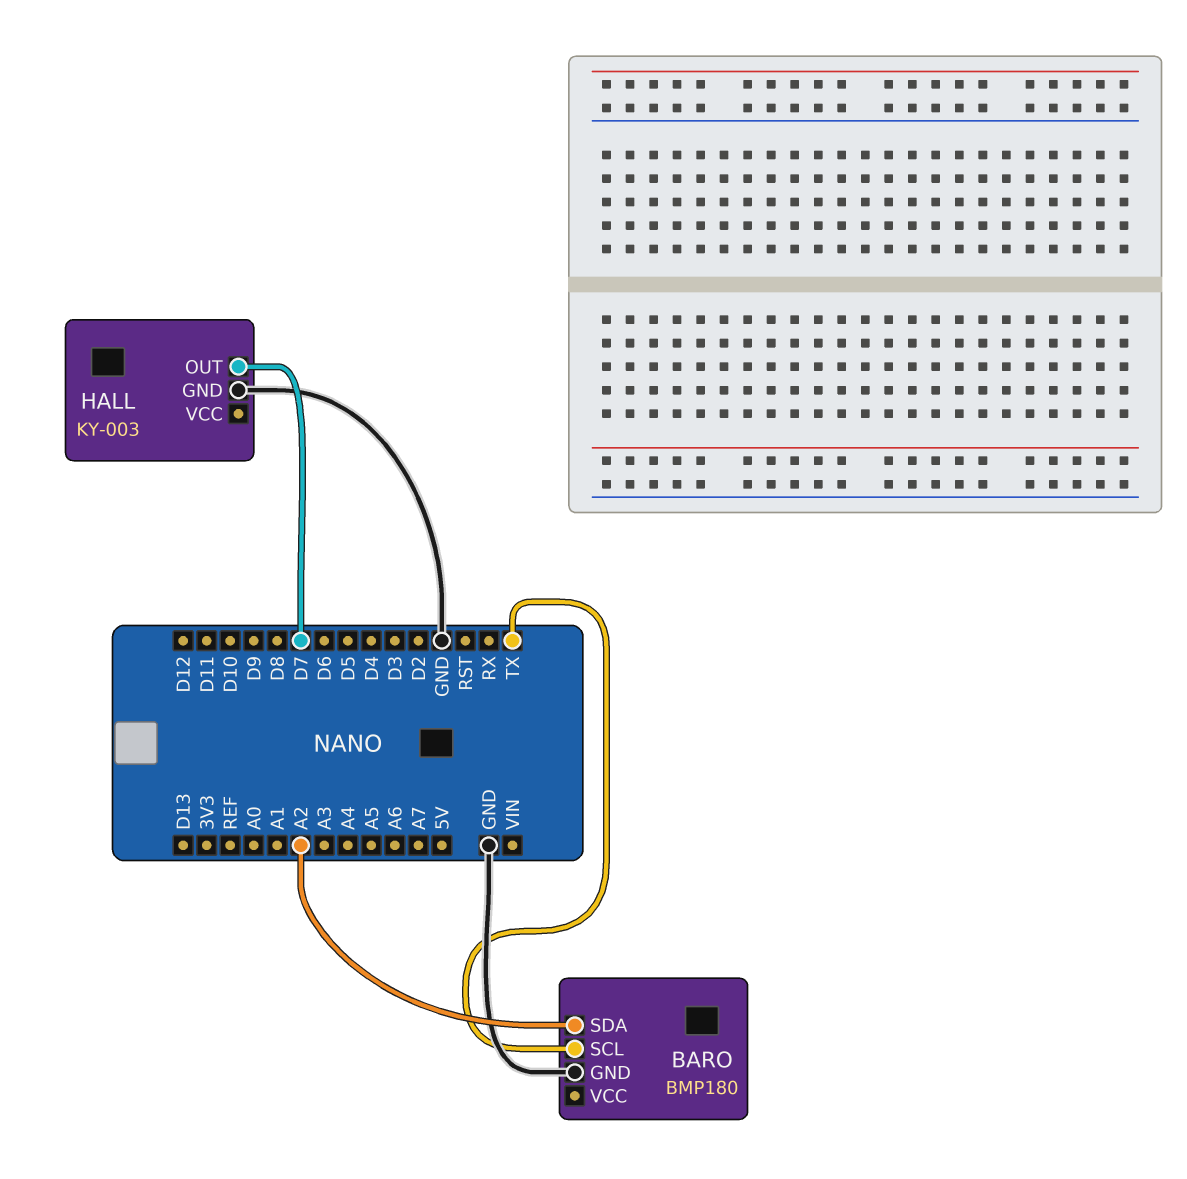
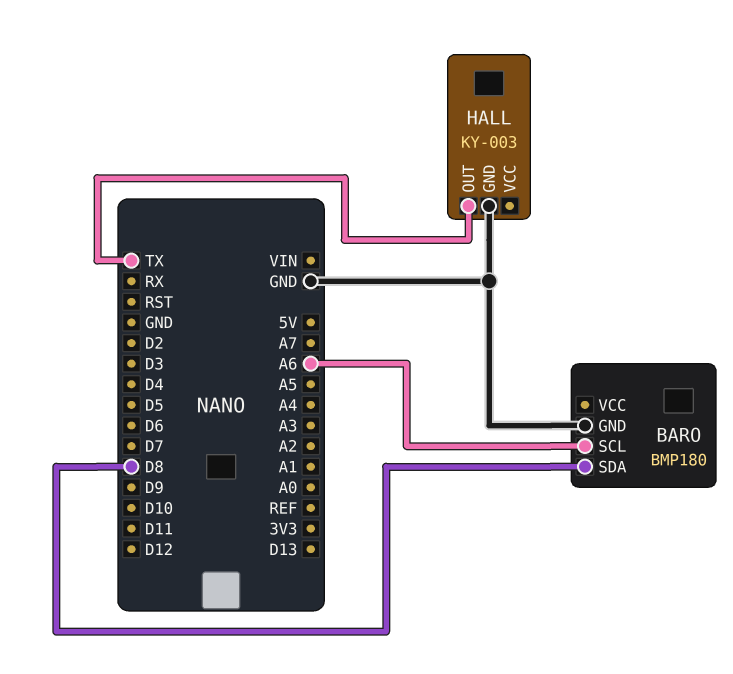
BARO pin SCL: TX -> A6
BARO pin SDA: A2 -> D8
HALL pin OUT: D7 -> TX

